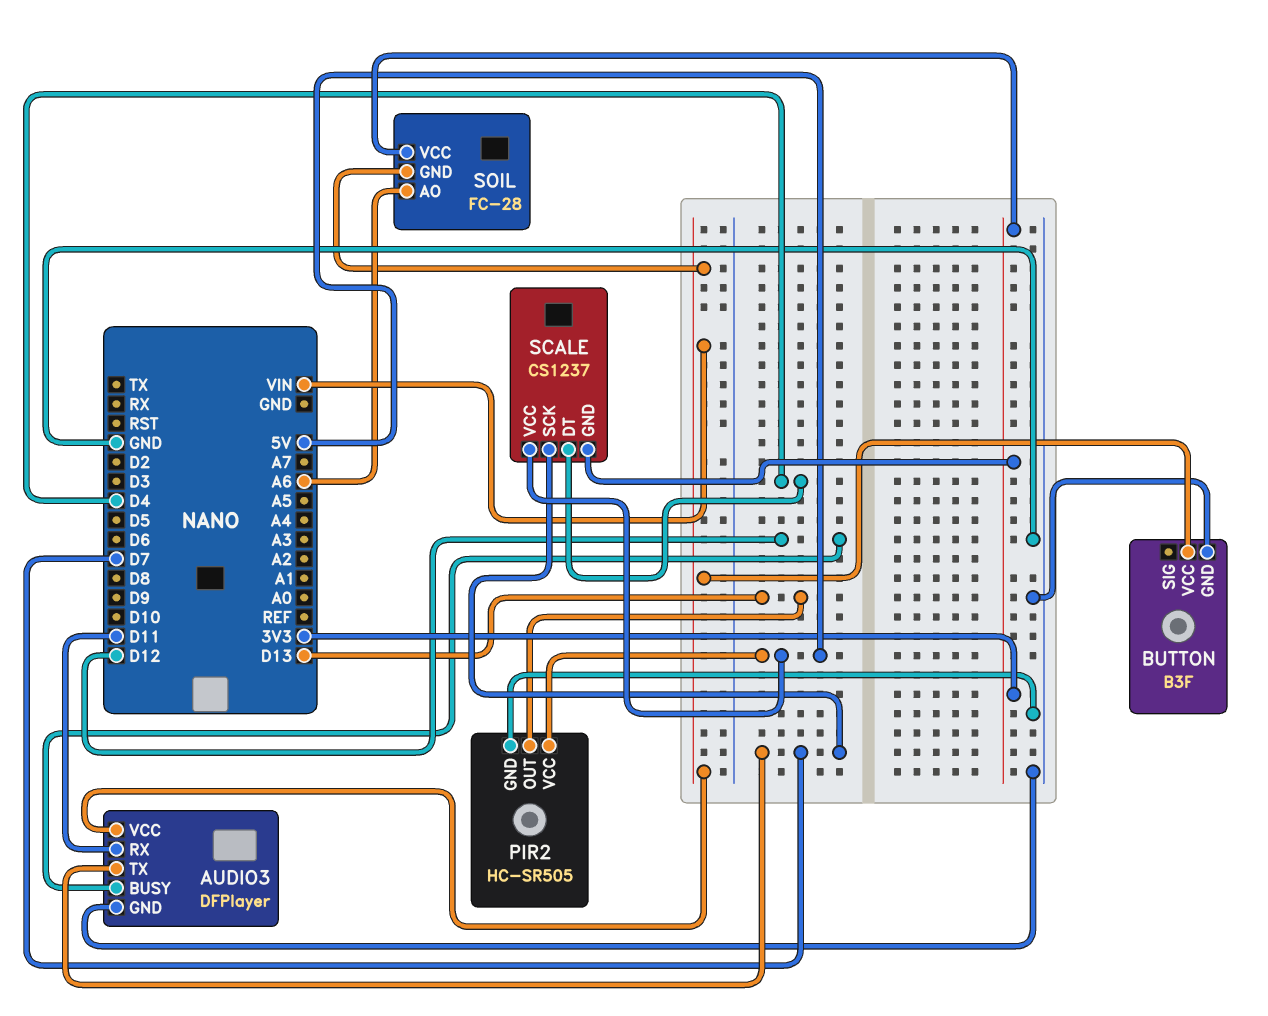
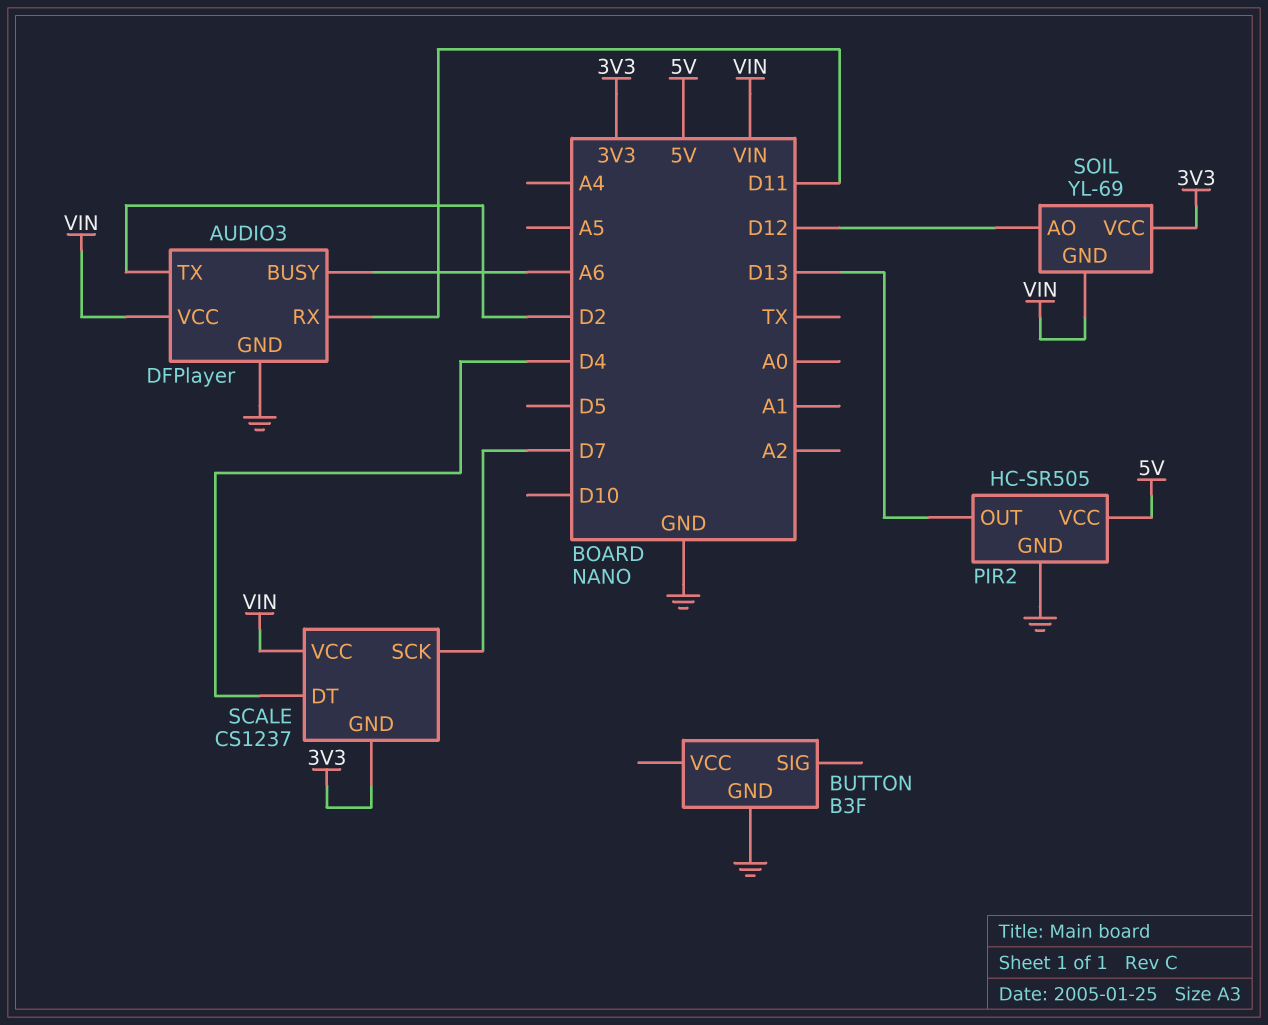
AUDIO3 pin BUSY: D12 -> A6
AUDIO3 pin TX: D7 -> D2
BUTTON pin VCC: VIN -> none
SCALE pin VCC: 5V -> VIN
SOIL: FC-28 -> YL-69
SOIL pin AO: A6 -> D12

